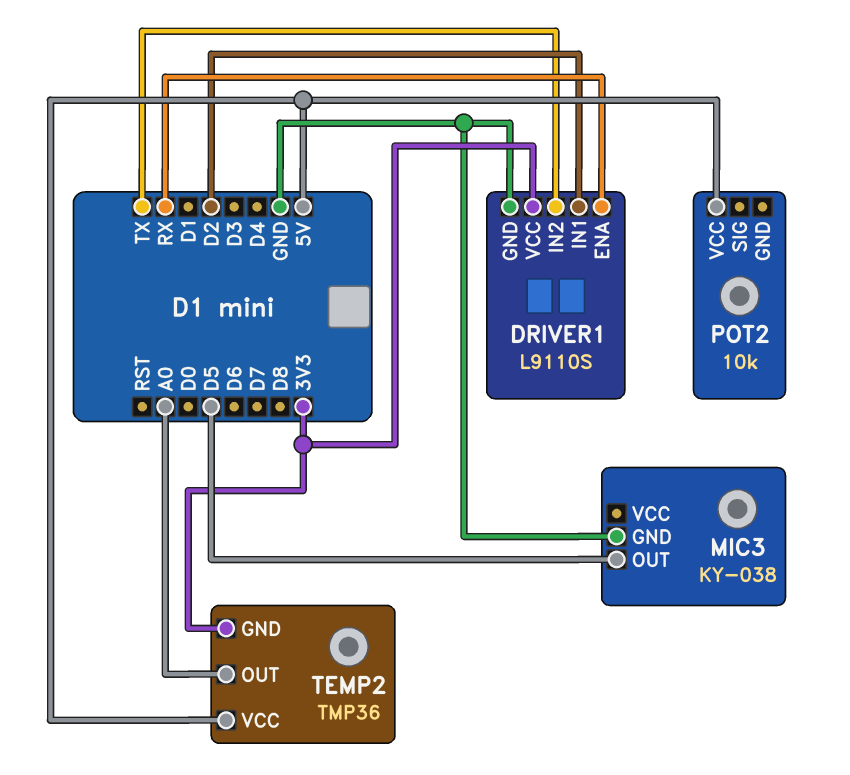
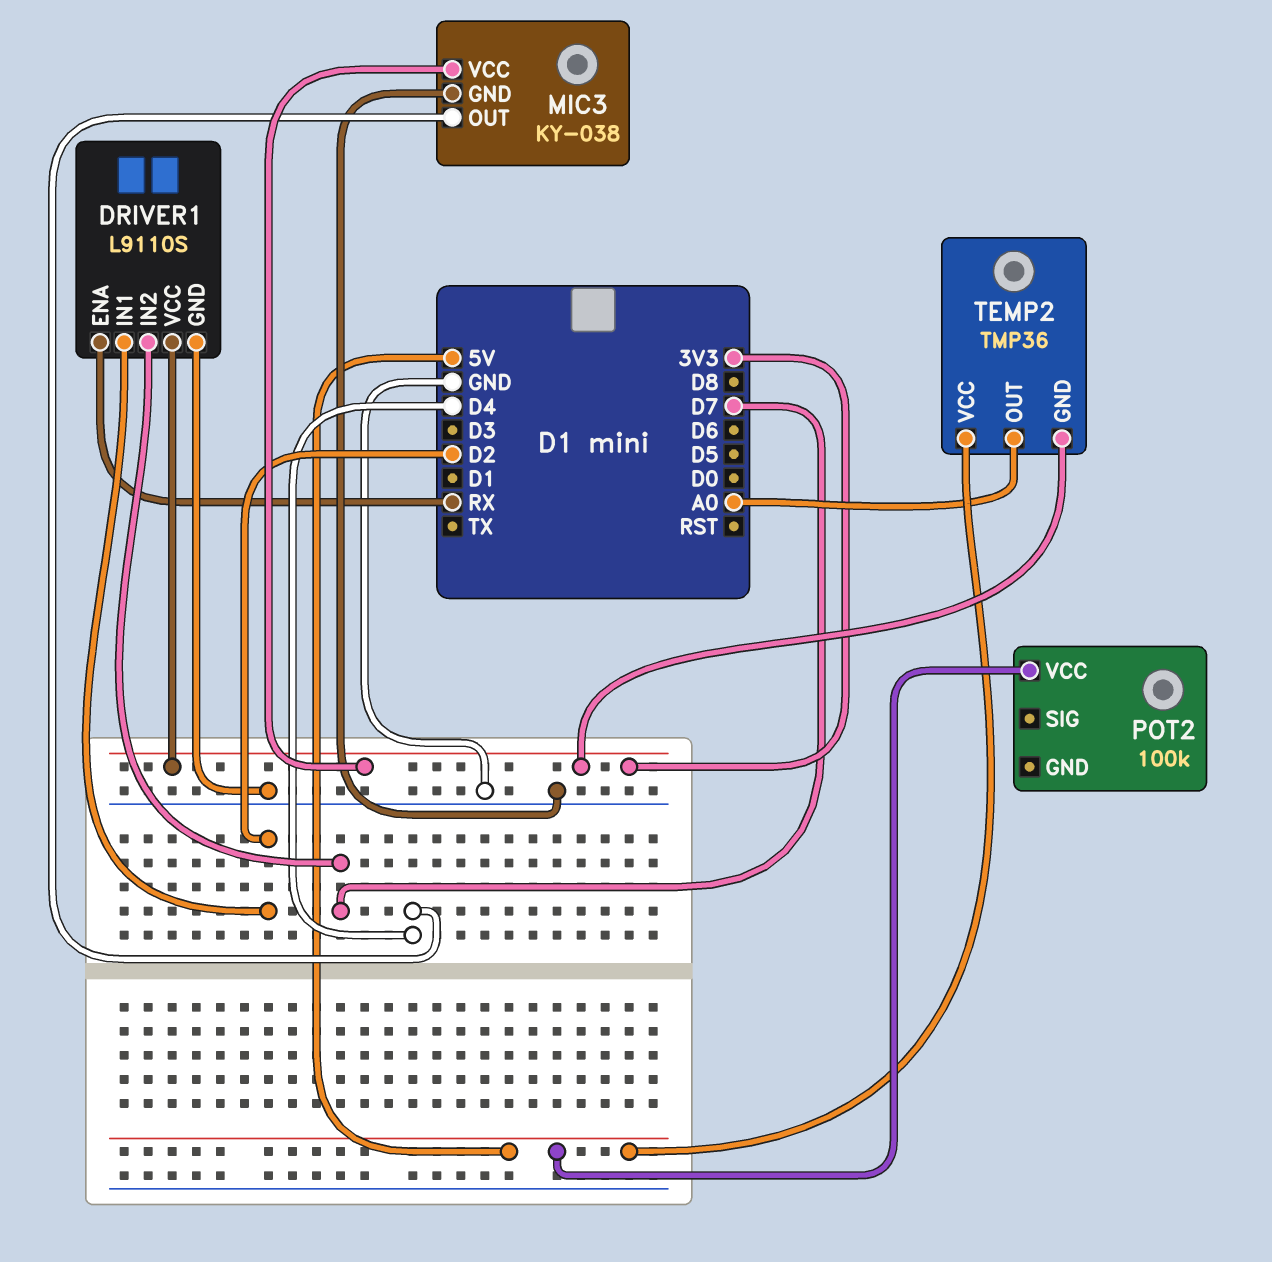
DRIVER1 pin IN2: TX -> D7
MIC3 pin OUT: D5 -> D4
MIC3 pin VCC: none -> 3V3
POT2: 10k -> 100k

